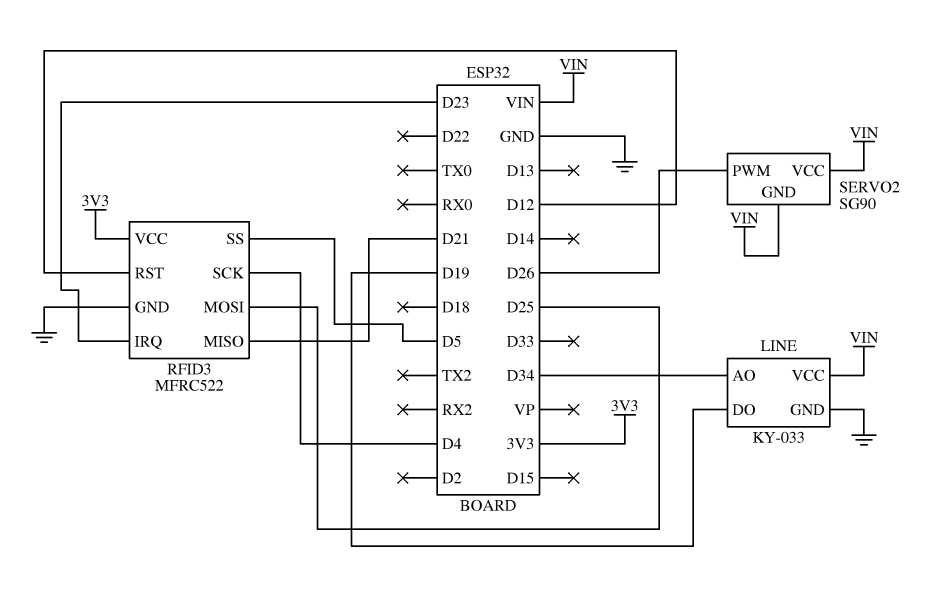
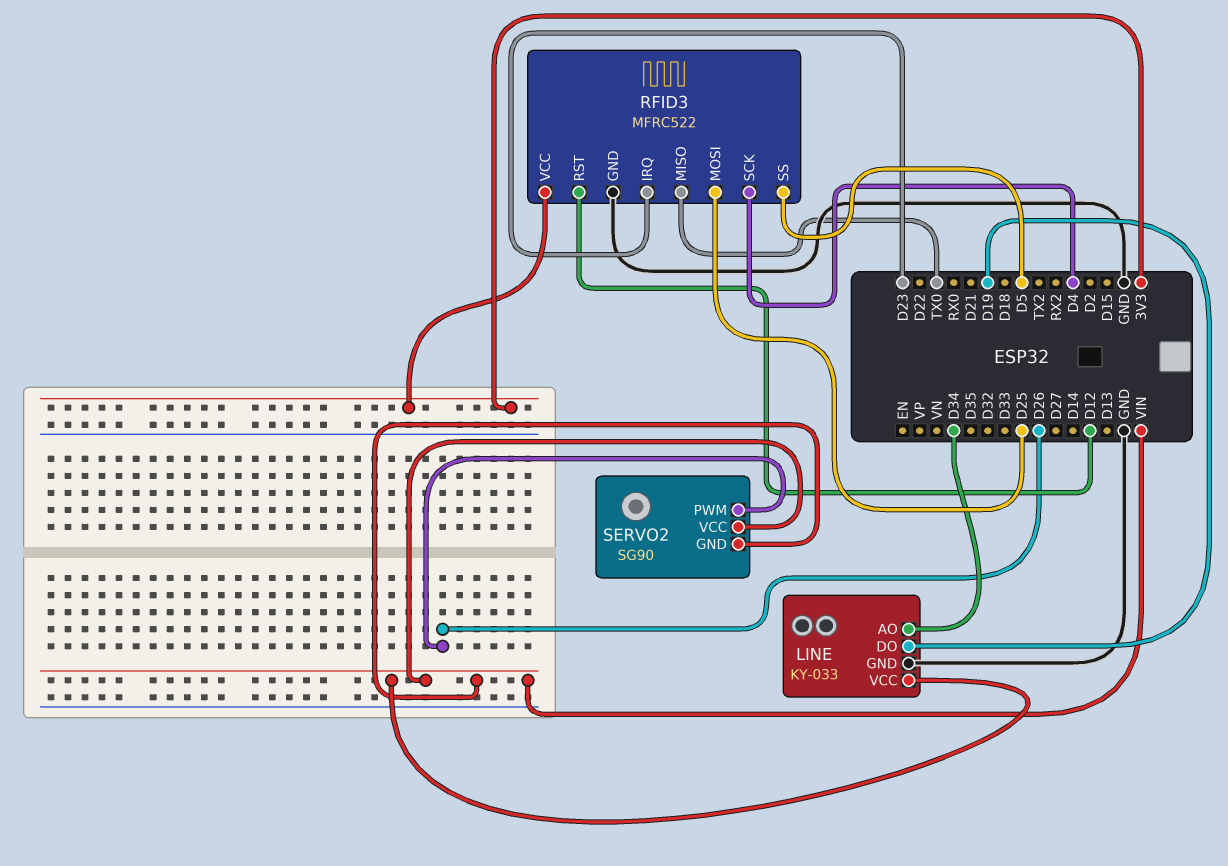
RFID3 pin MISO: D21 -> TX0

